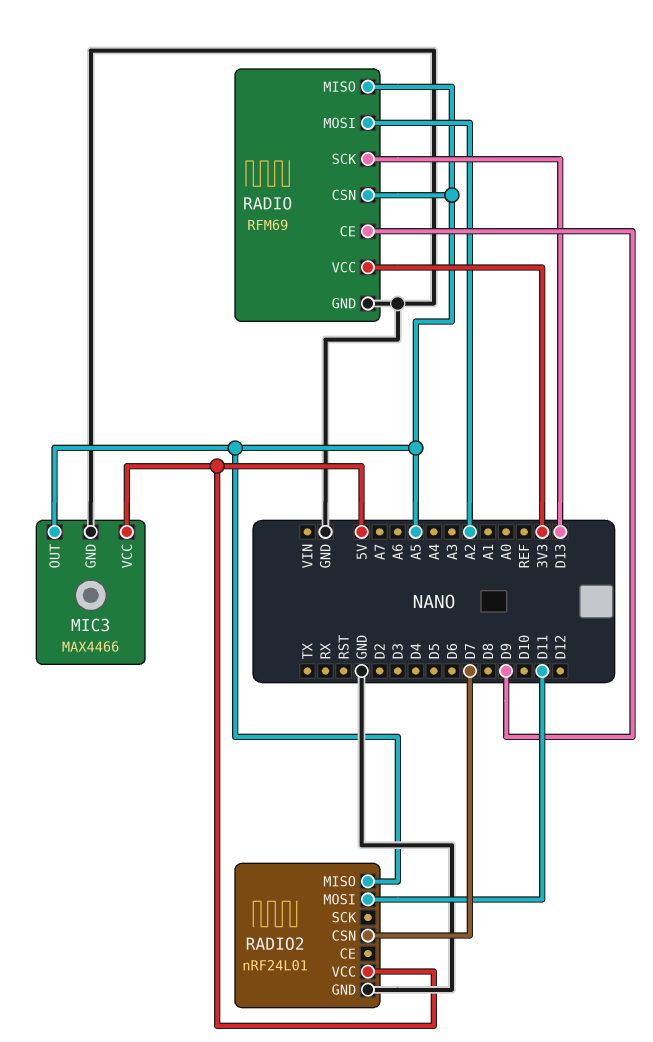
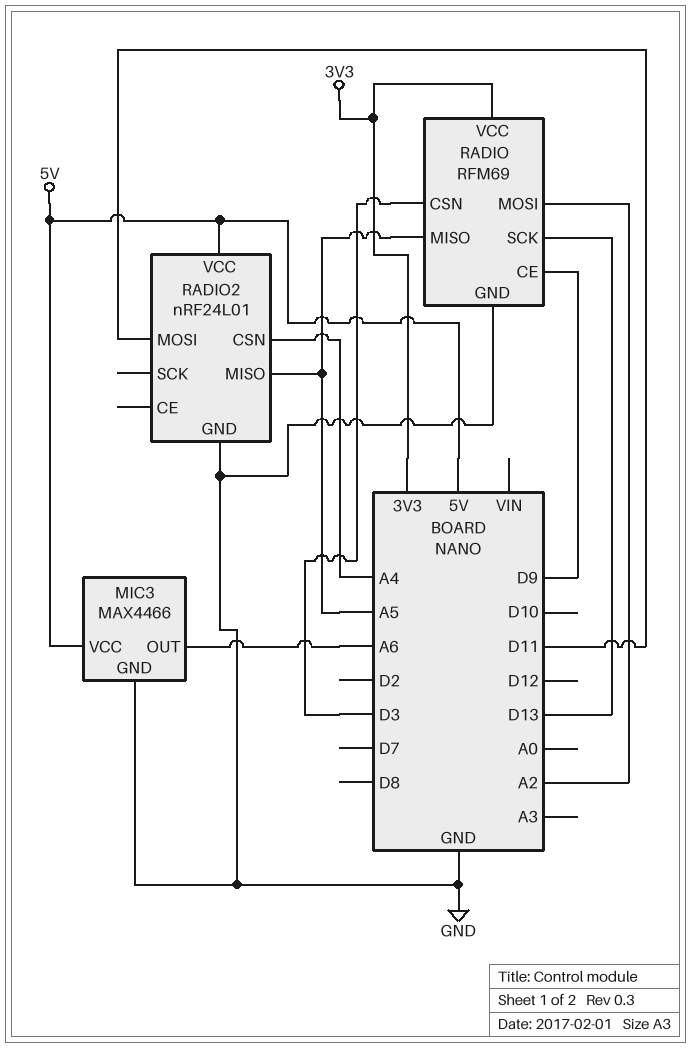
MIC3 pin OUT: A5 -> A6
RADIO pin CSN: A5 -> D3
RADIO2 pin CSN: D7 -> A4

